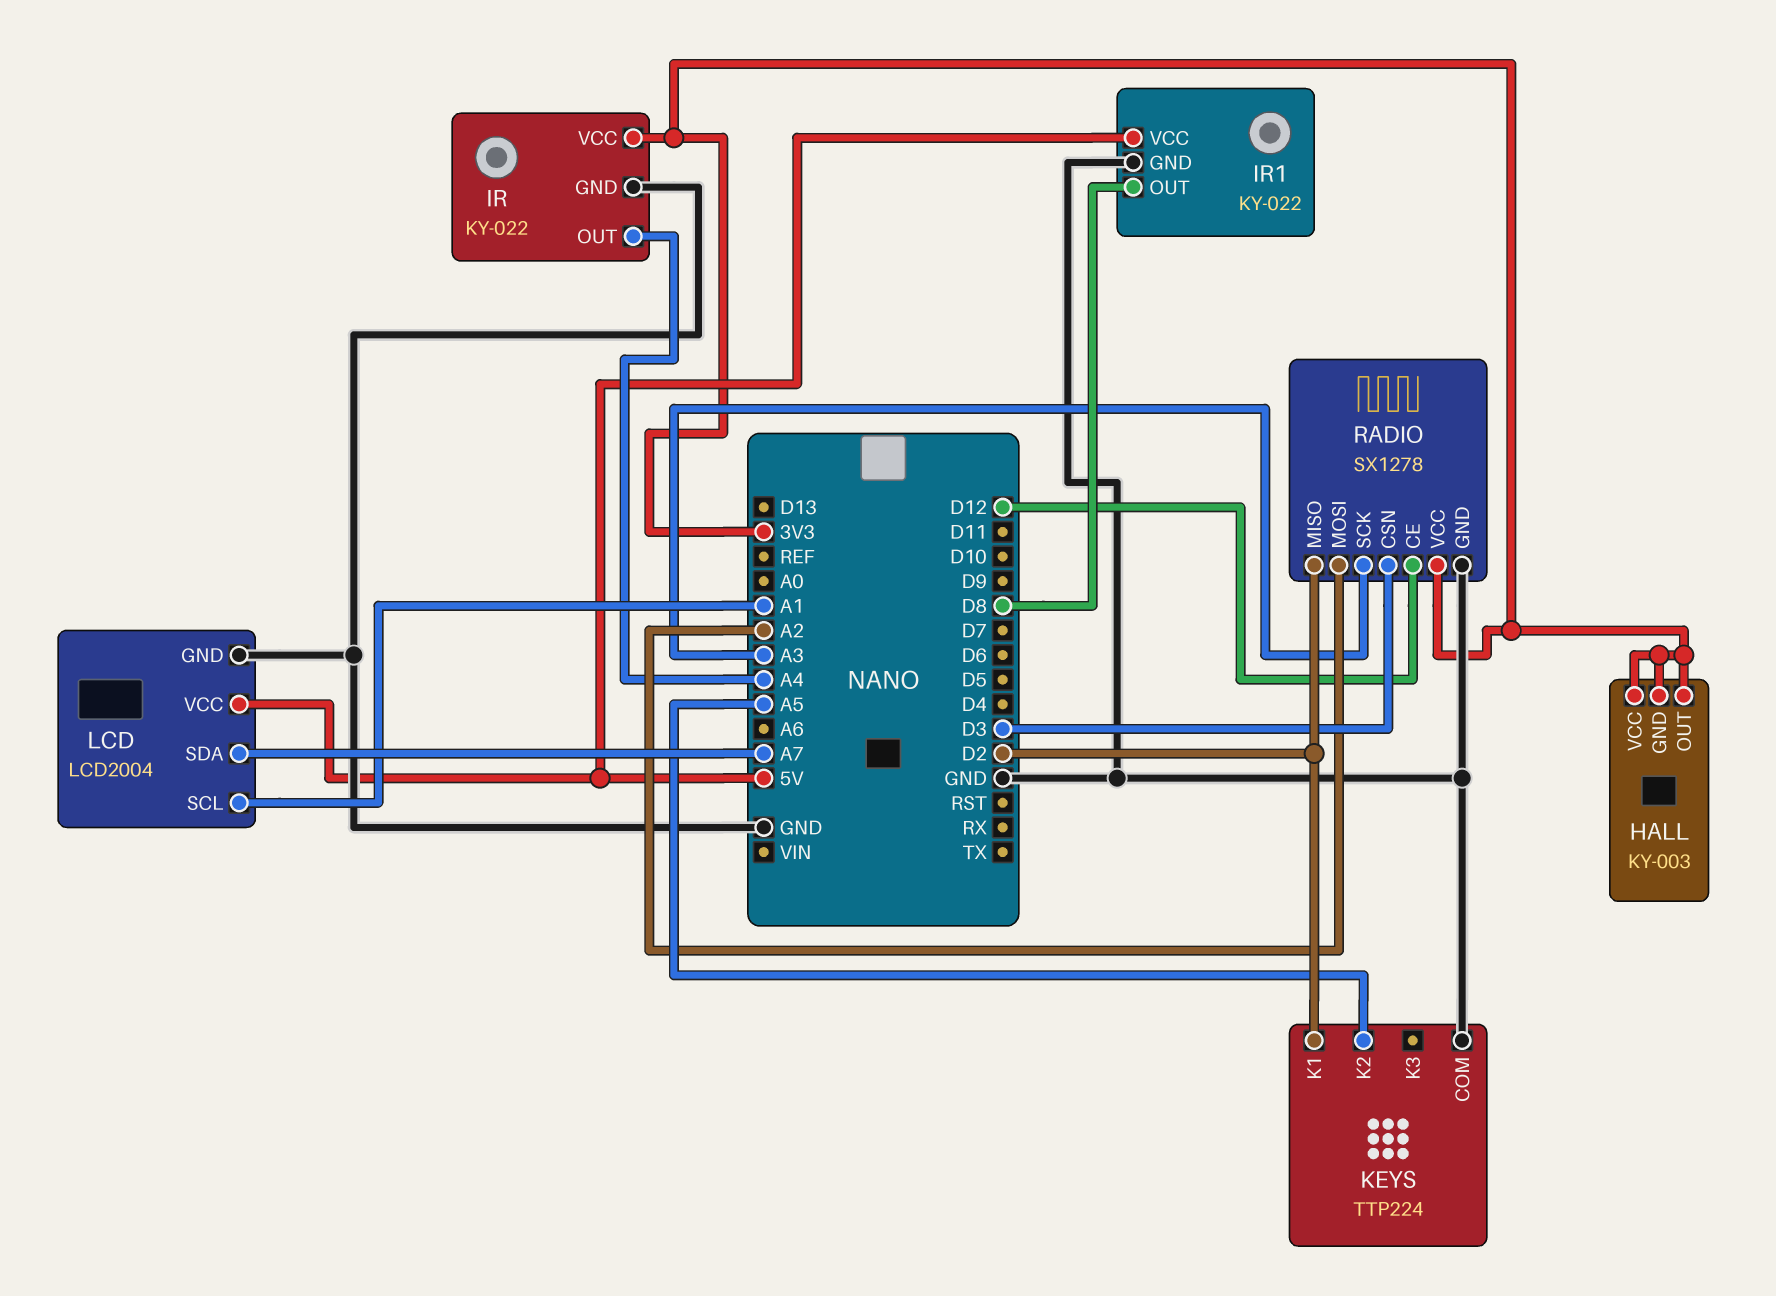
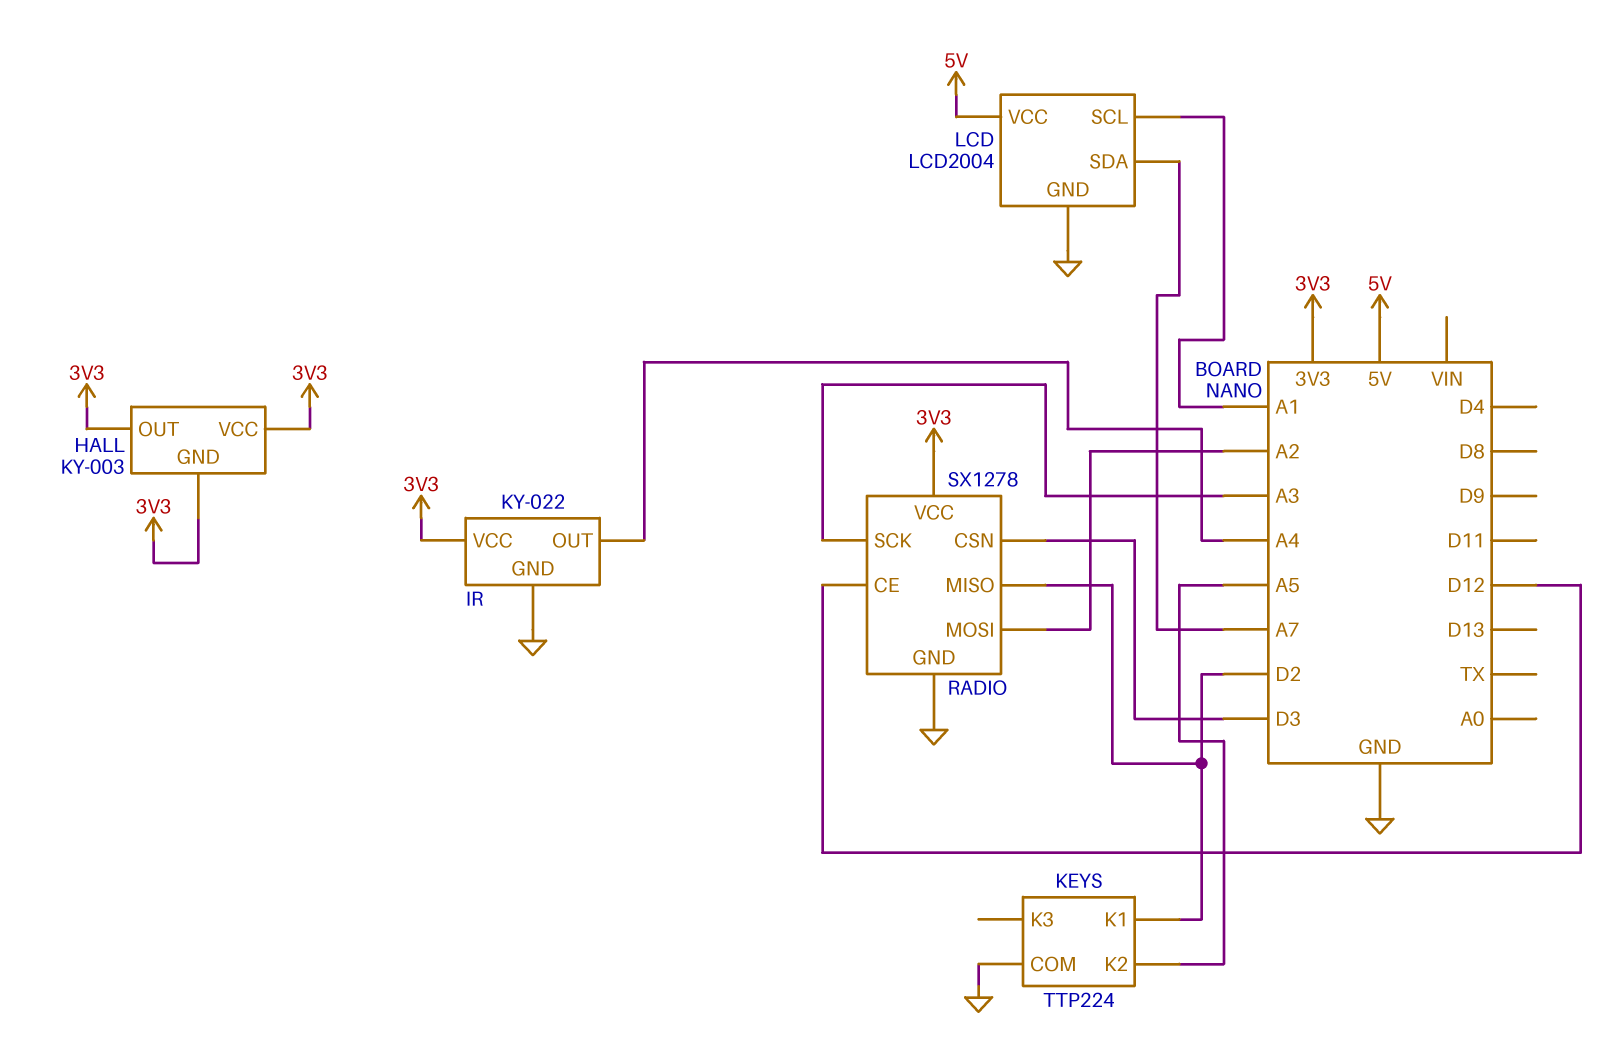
IR1: KY-022 -> none
IR1 pin GND: GND -> none
IR1 pin OUT: D8 -> none
IR1 pin VCC: 5V -> none

